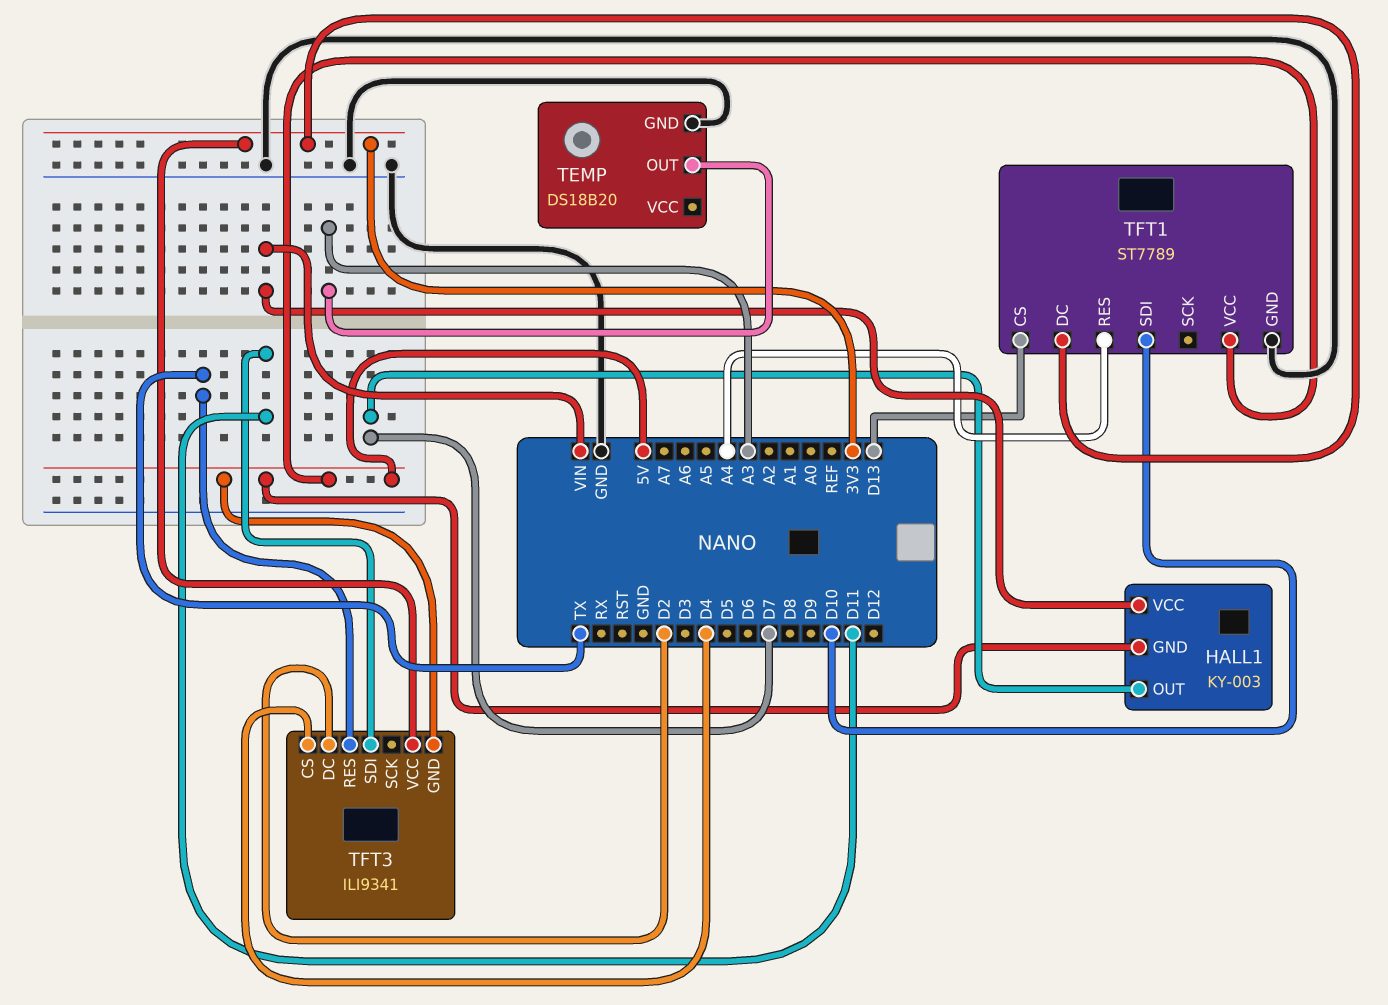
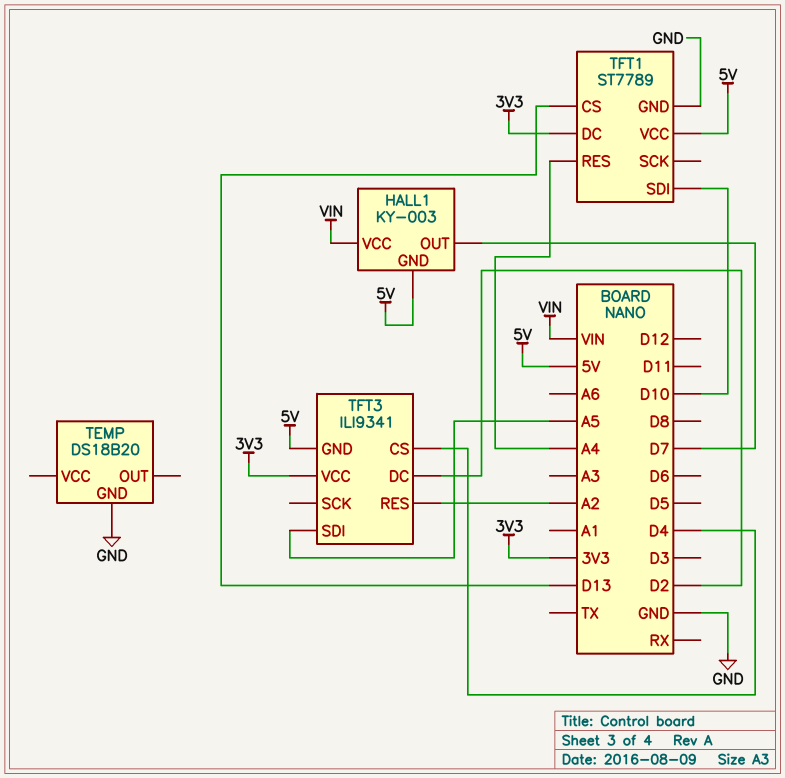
TEMP pin OUT: A3 -> none
TFT3 pin RES: TX -> A2
TFT3 pin SDI: D11 -> A5

